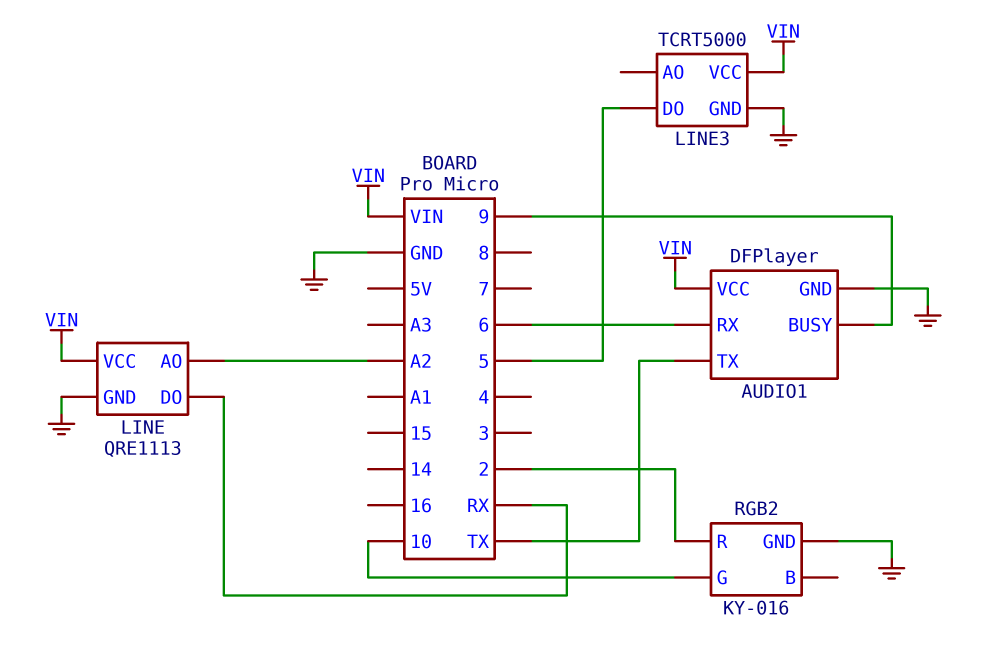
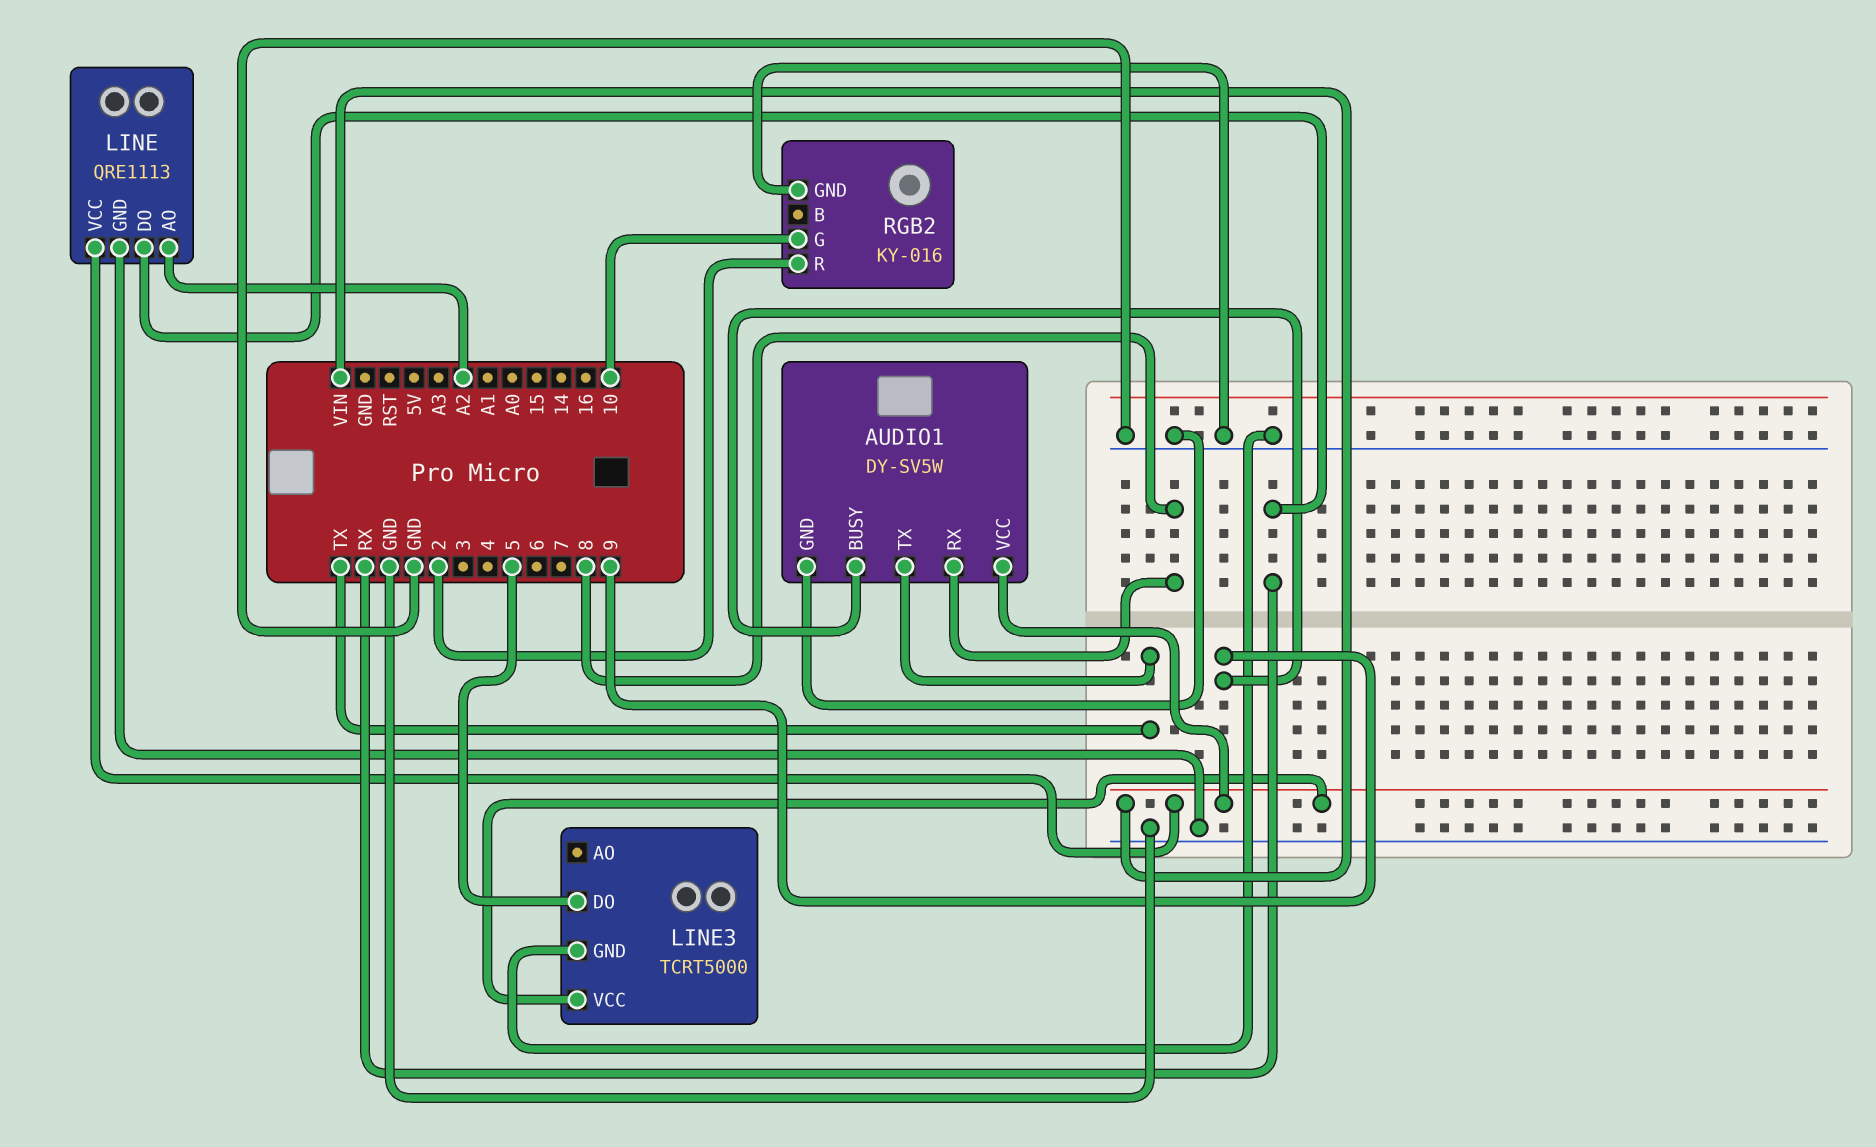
AUDIO1: DFPlayer -> DY-SV5W
AUDIO1 pin RX: 6 -> 8

